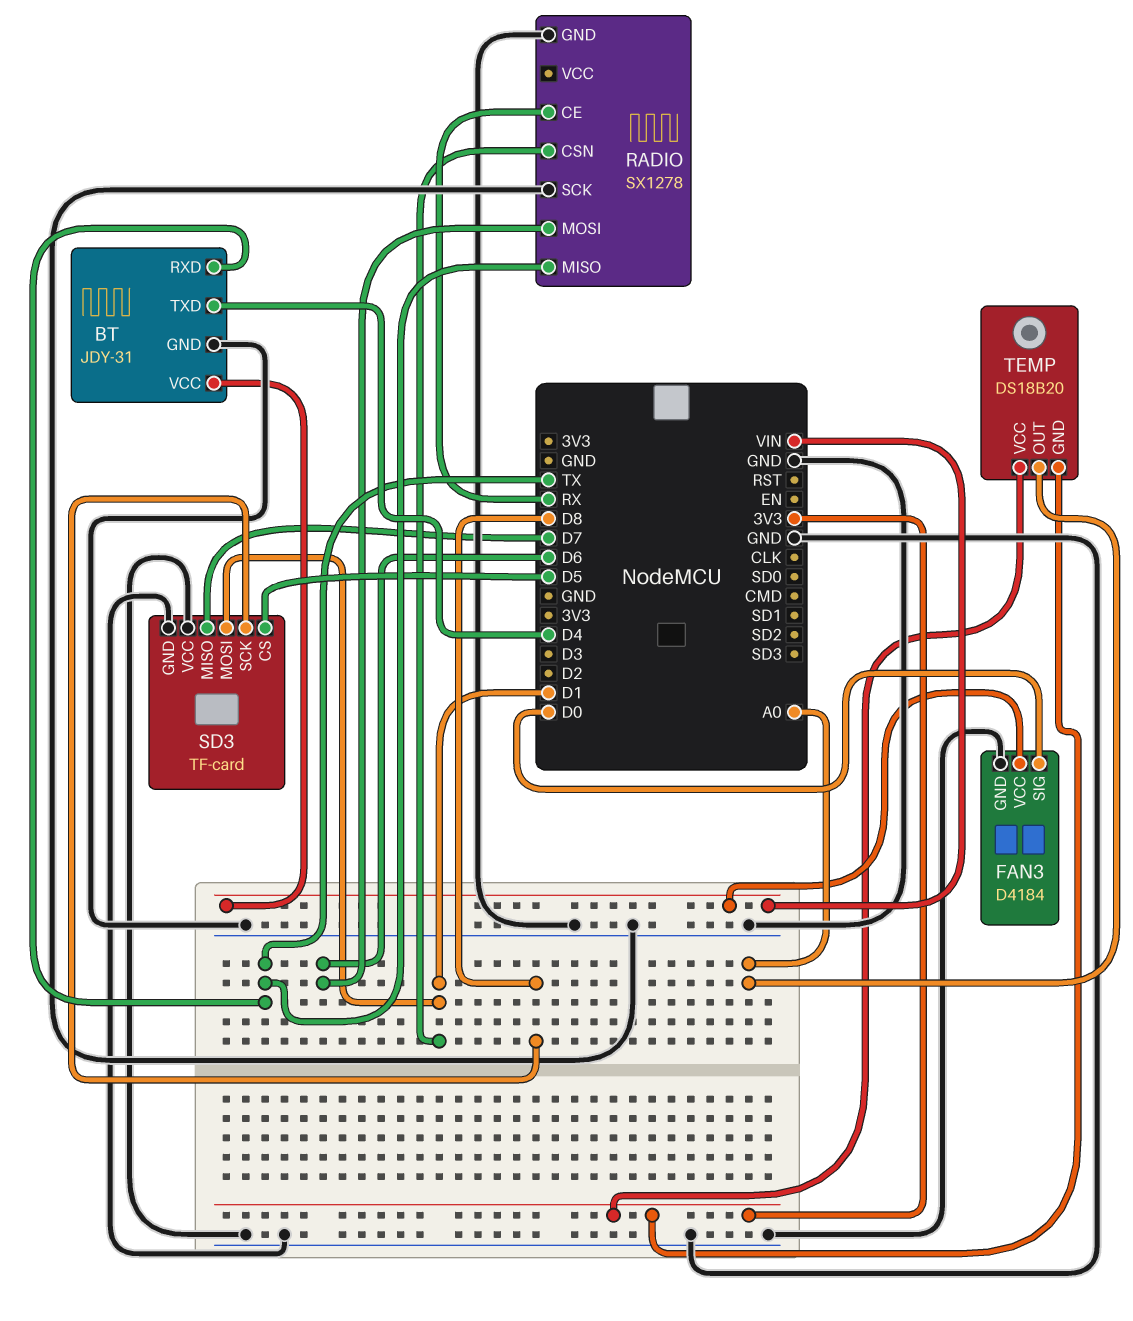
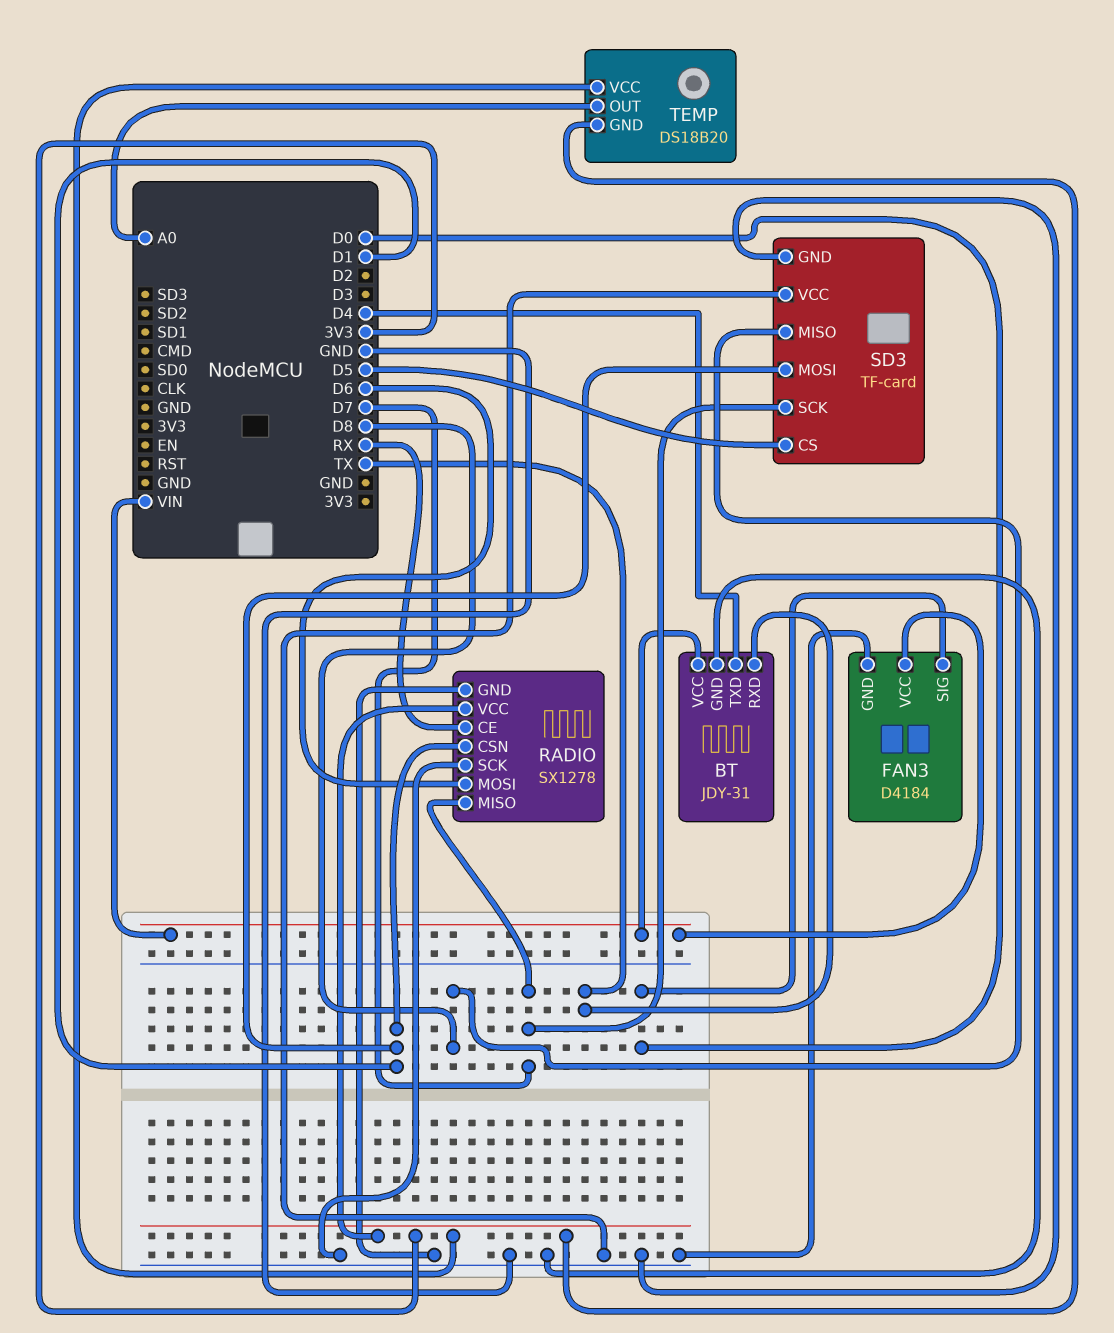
RADIO pin MISO: TX -> D7
RADIO pin VCC: none -> 3V3
SD3 pin MISO: D7 -> D8
SD3 pin SCK: D8 -> D7

